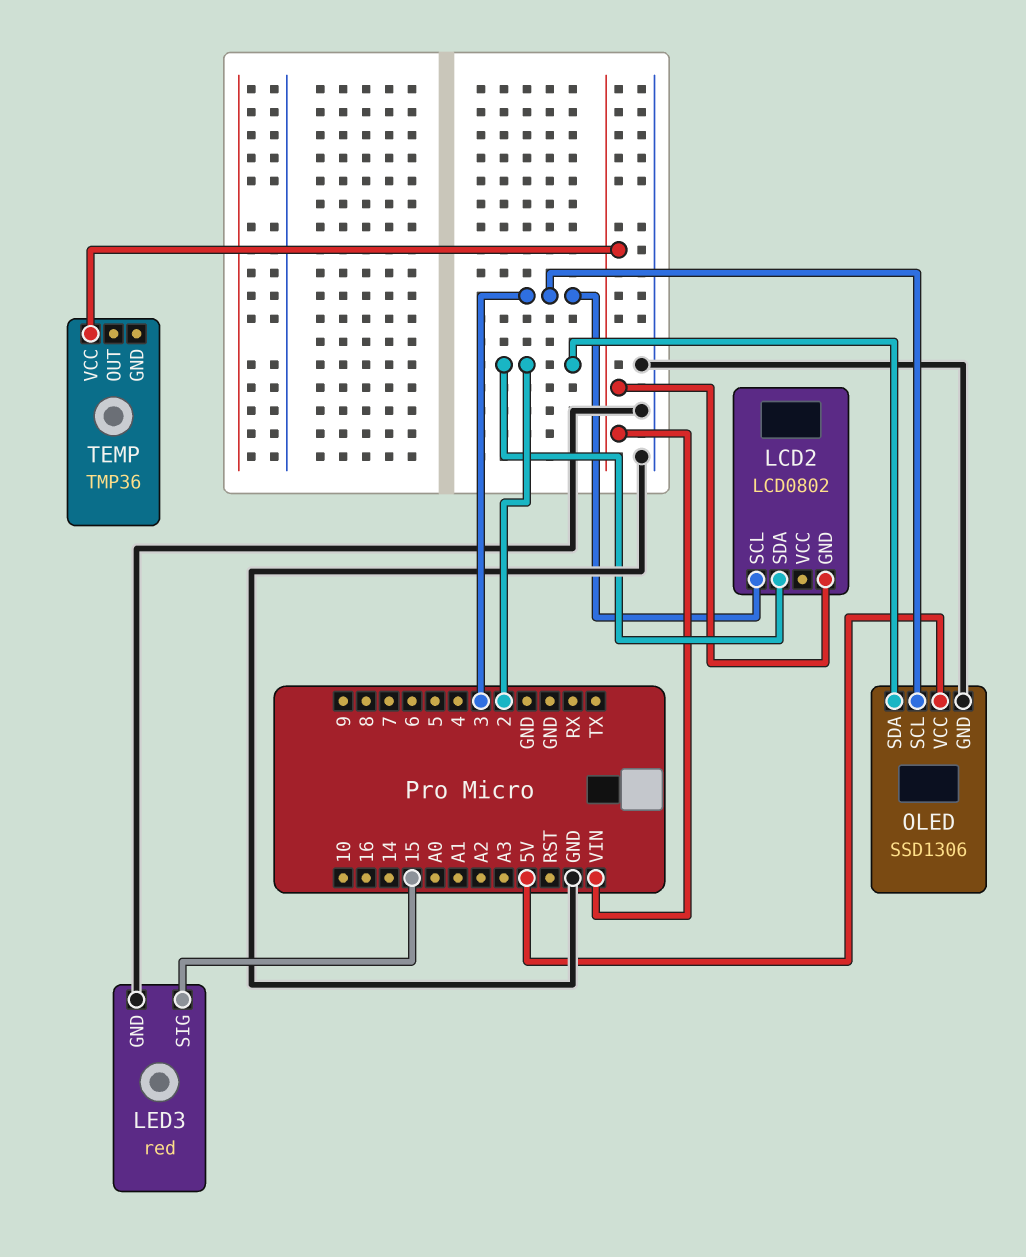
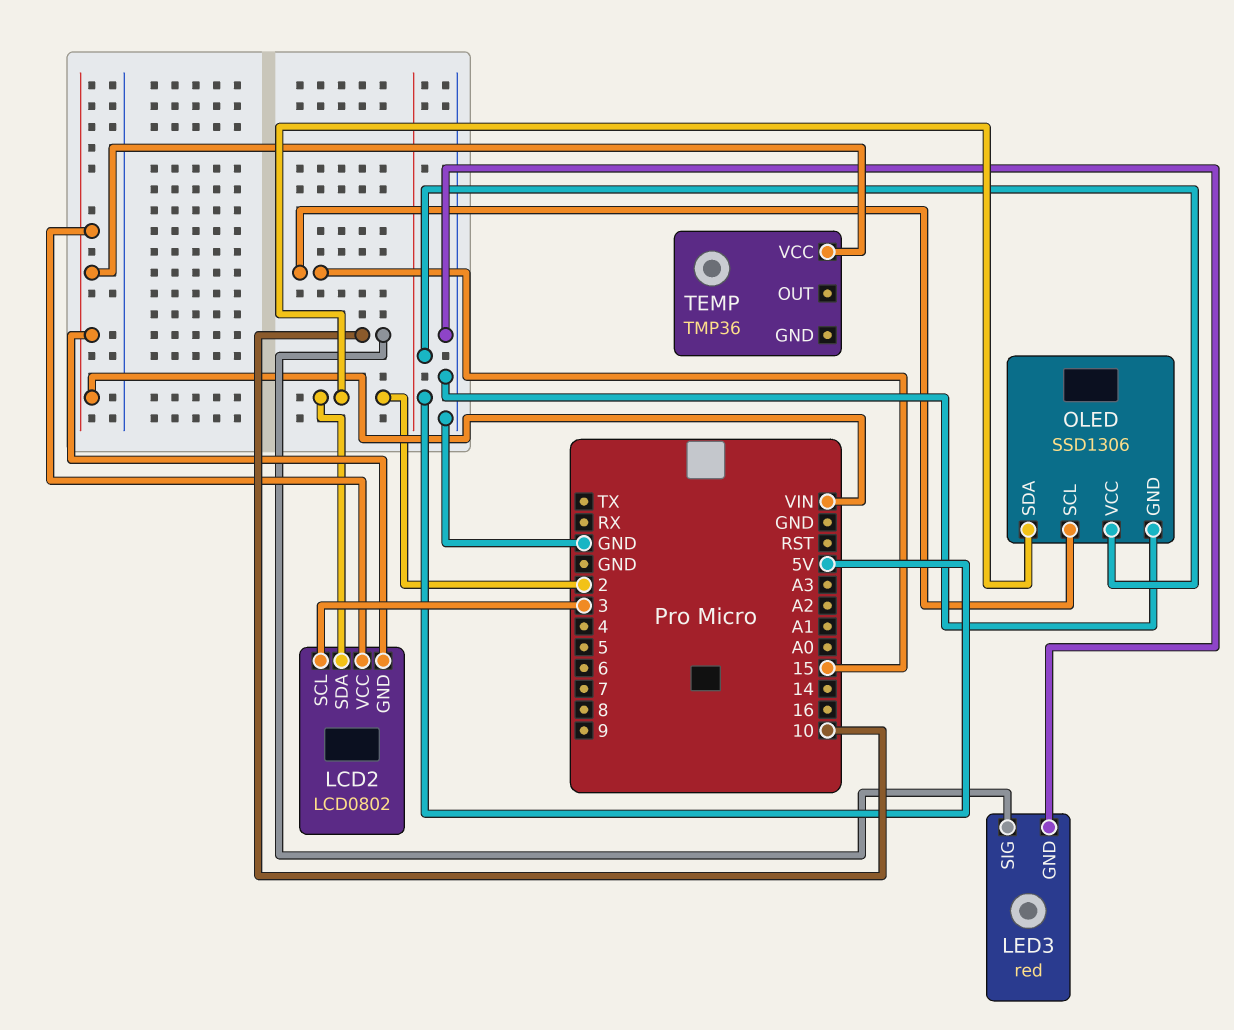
LCD2 pin VCC: none -> VIN
LED3 pin SIG: 15 -> 10
OLED pin SCL: 3 -> 15

